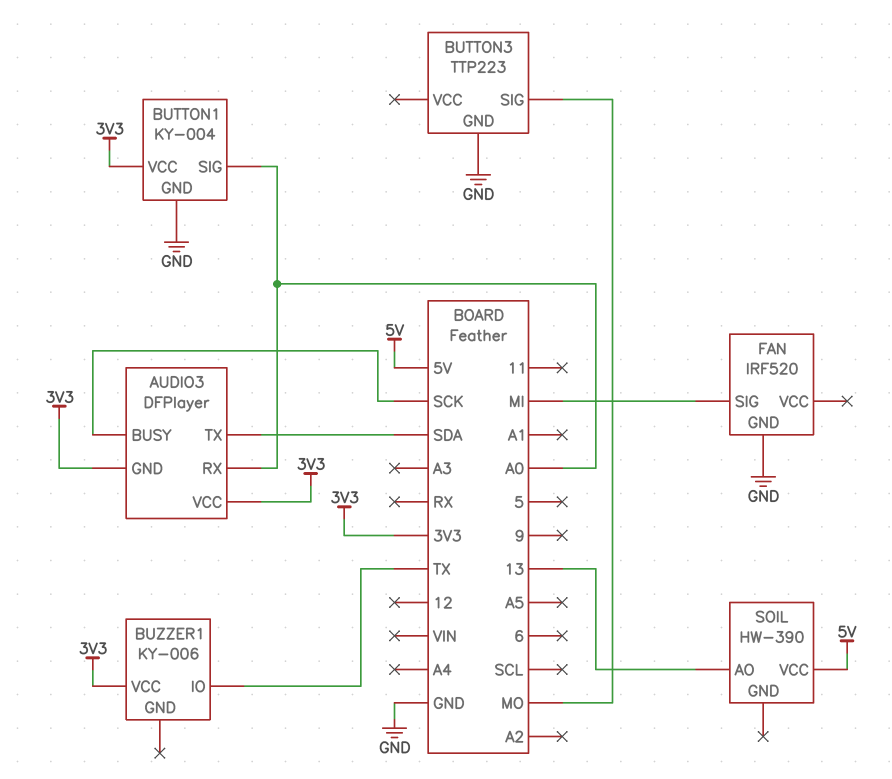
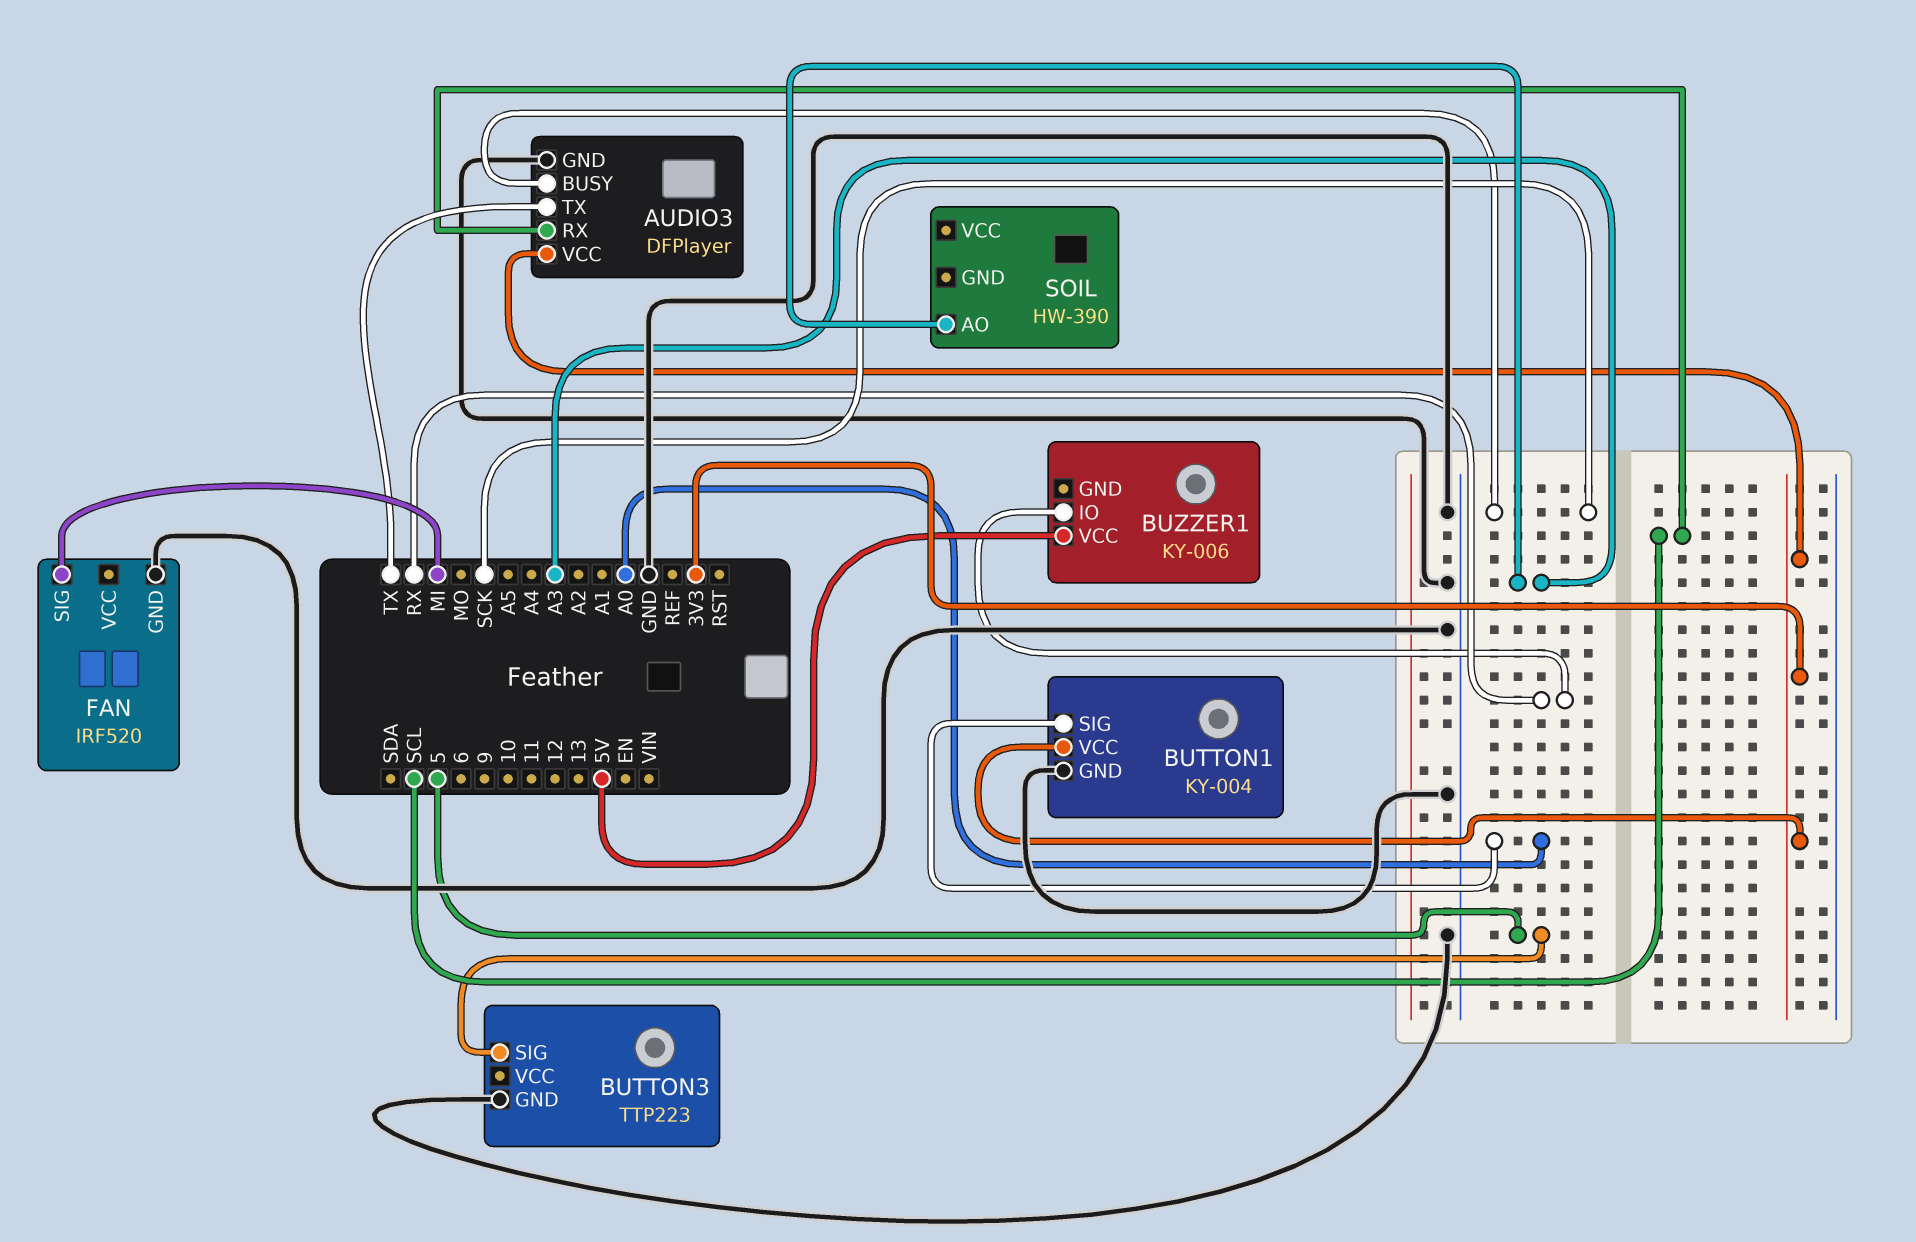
AUDIO3 pin GND: 3V3 -> GND
AUDIO3 pin RX: A0 -> SCL
AUDIO3 pin TX: SDA -> TX
BUTTON3 pin SIG: MO -> 5
BUZZER1 pin IO: TX -> RX
BUZZER1 pin VCC: 3V3 -> 5V
SOIL pin AO: 13 -> A3
SOIL pin VCC: 5V -> none

